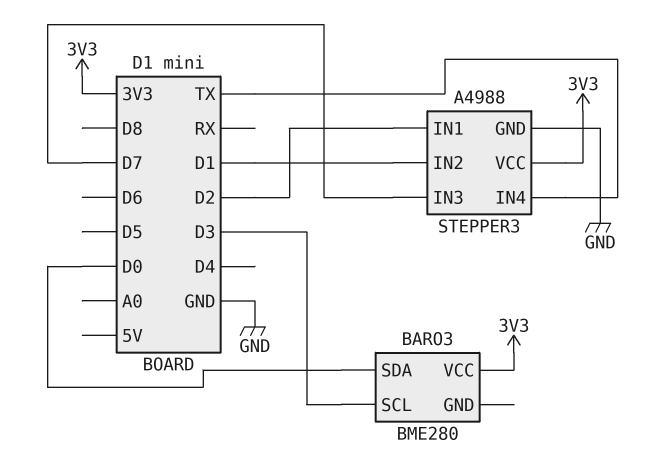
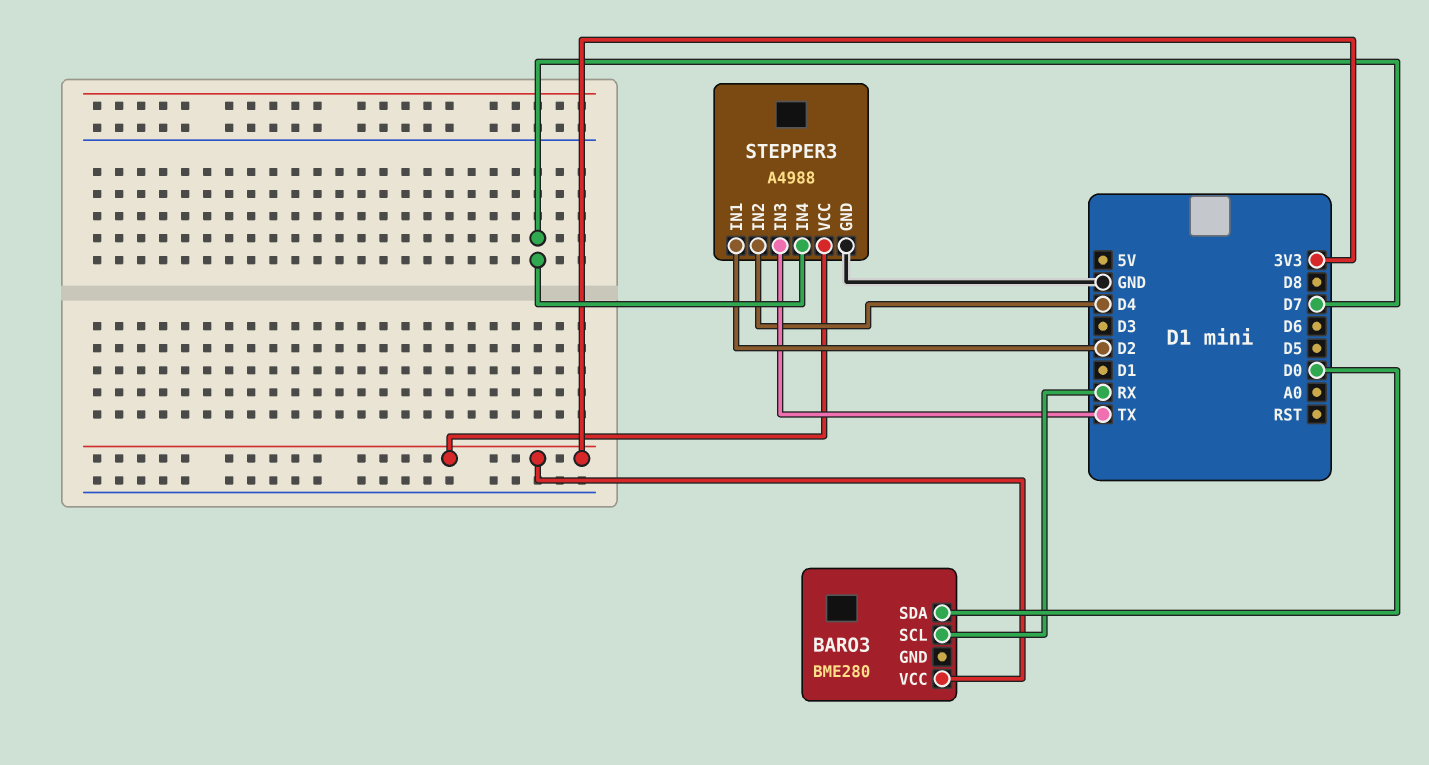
BARO3 pin SCL: D3 -> RX
STEPPER3 pin IN2: D1 -> D4
STEPPER3 pin IN3: D7 -> TX
STEPPER3 pin IN4: TX -> D7

